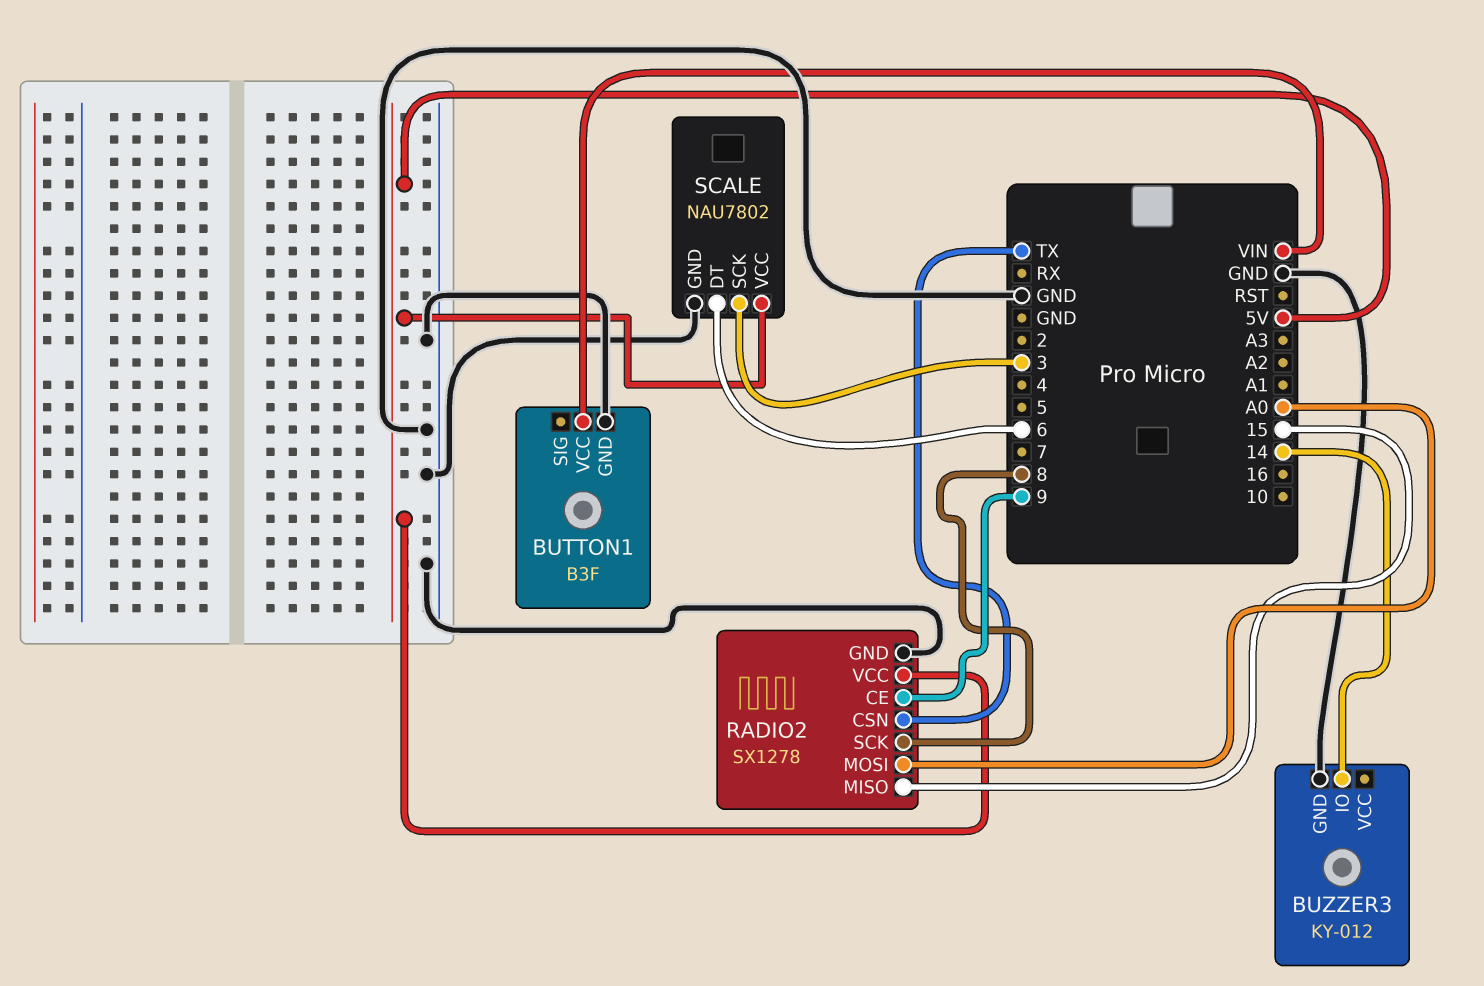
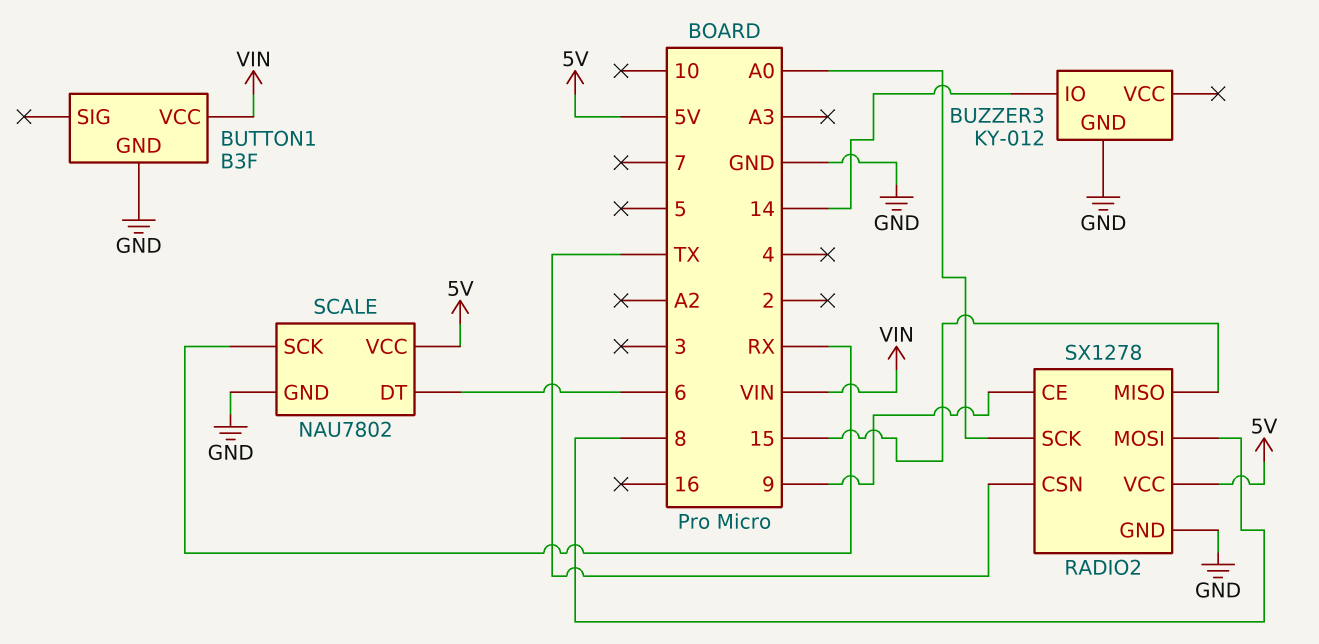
RADIO2 pin MOSI: A0 -> 8
RADIO2 pin SCK: 8 -> A0
SCALE pin SCK: 3 -> RX

